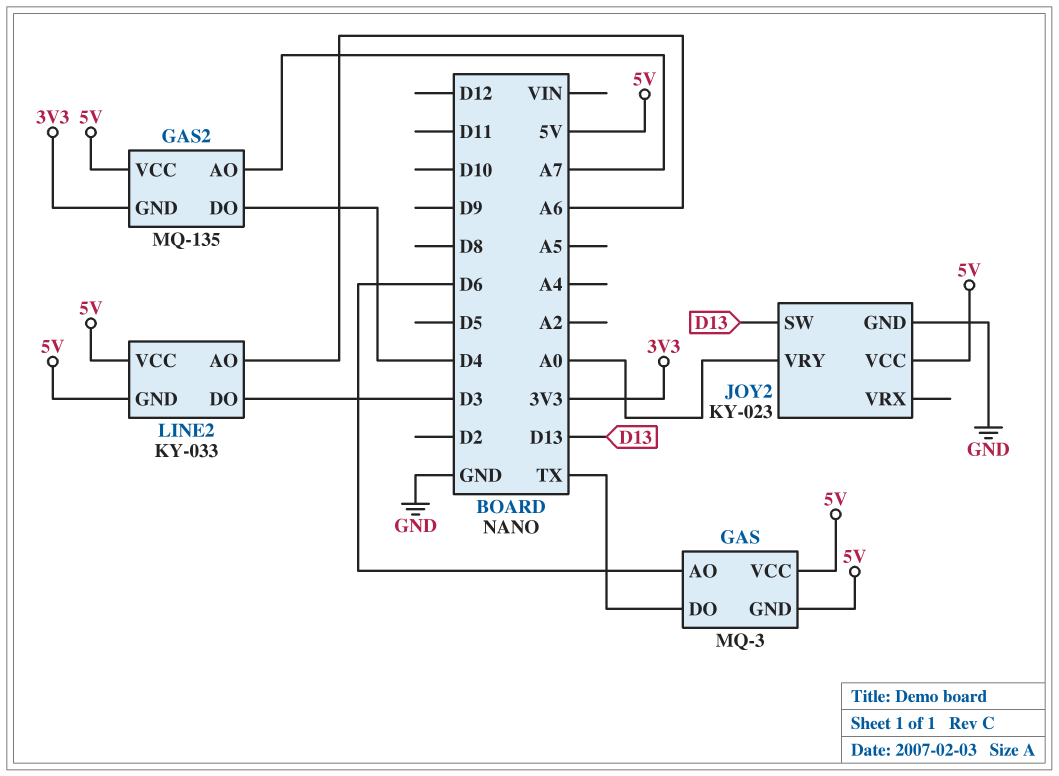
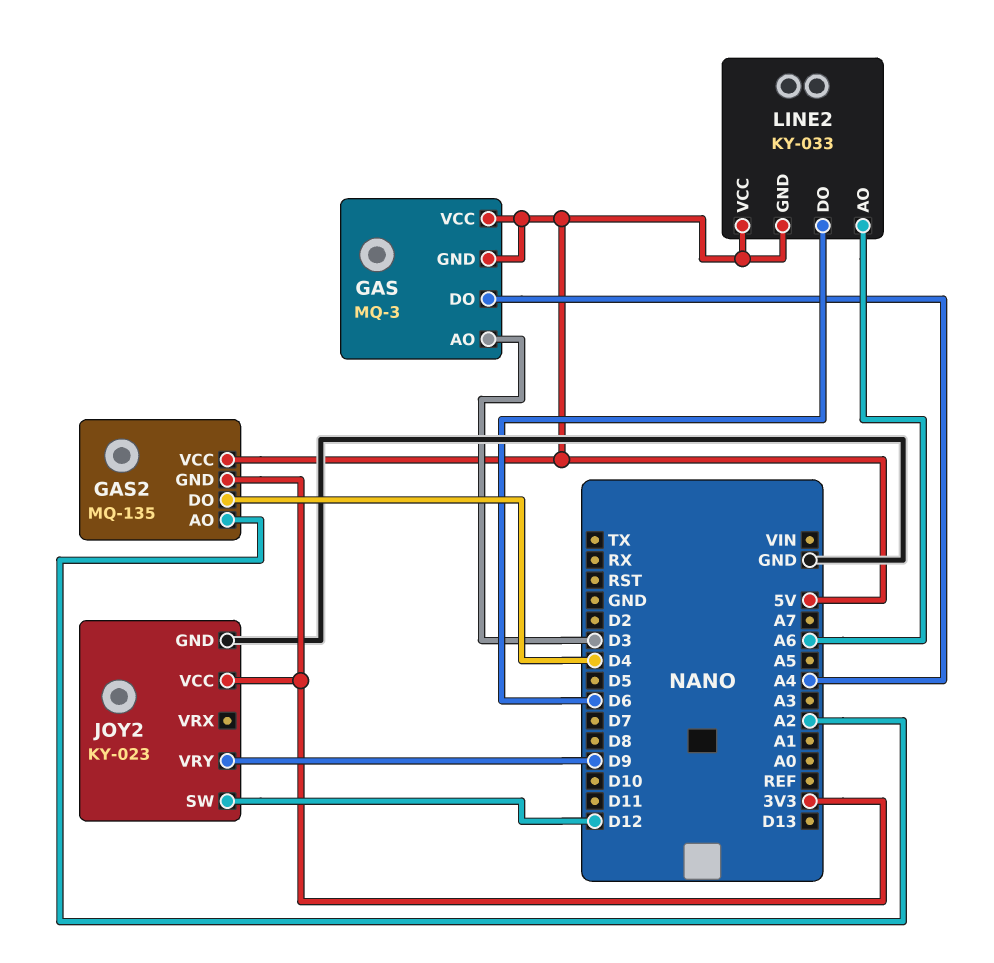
GAS pin AO: D6 -> D3
GAS pin DO: TX -> A4
GAS2 pin AO: A7 -> A2
JOY2 pin SW: D13 -> D12
JOY2 pin VCC: 5V -> 3V3
JOY2 pin VRY: A0 -> D9
LINE2 pin DO: D3 -> D6

